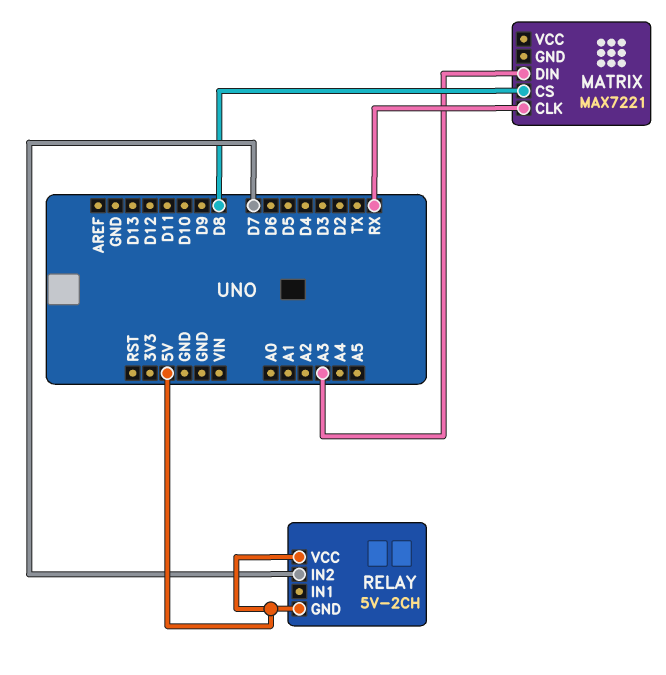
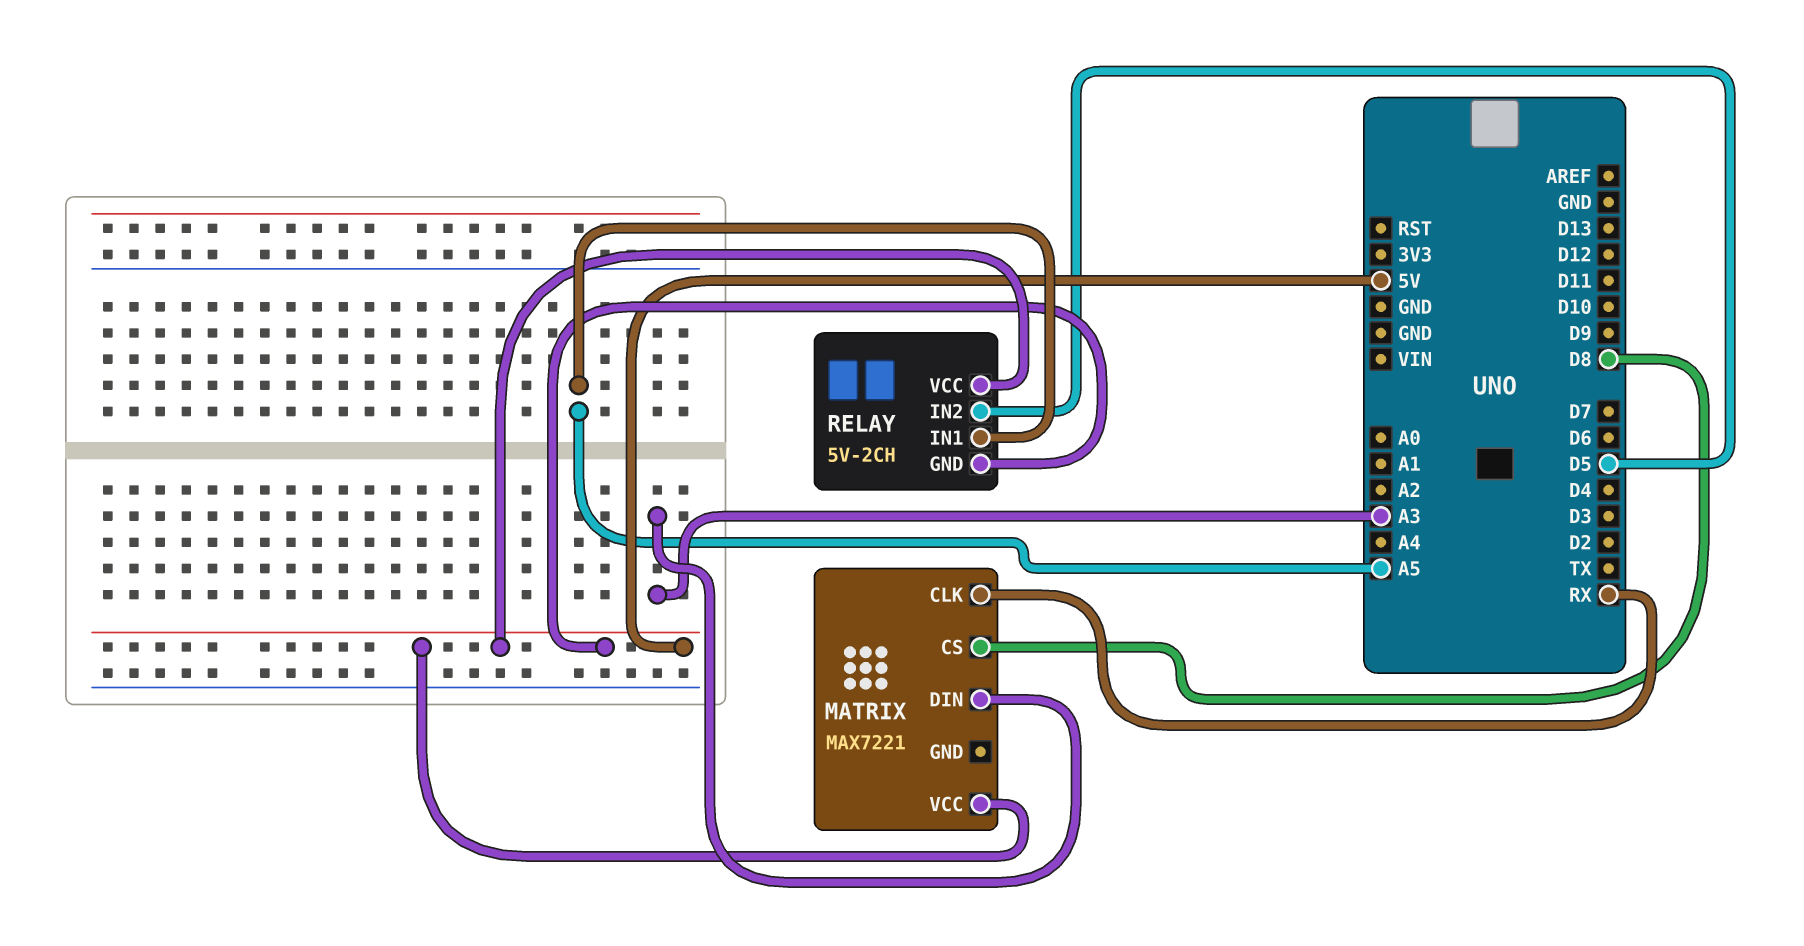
MATRIX pin VCC: none -> 5V
RELAY pin IN1: none -> A5
RELAY pin IN2: D7 -> D5

